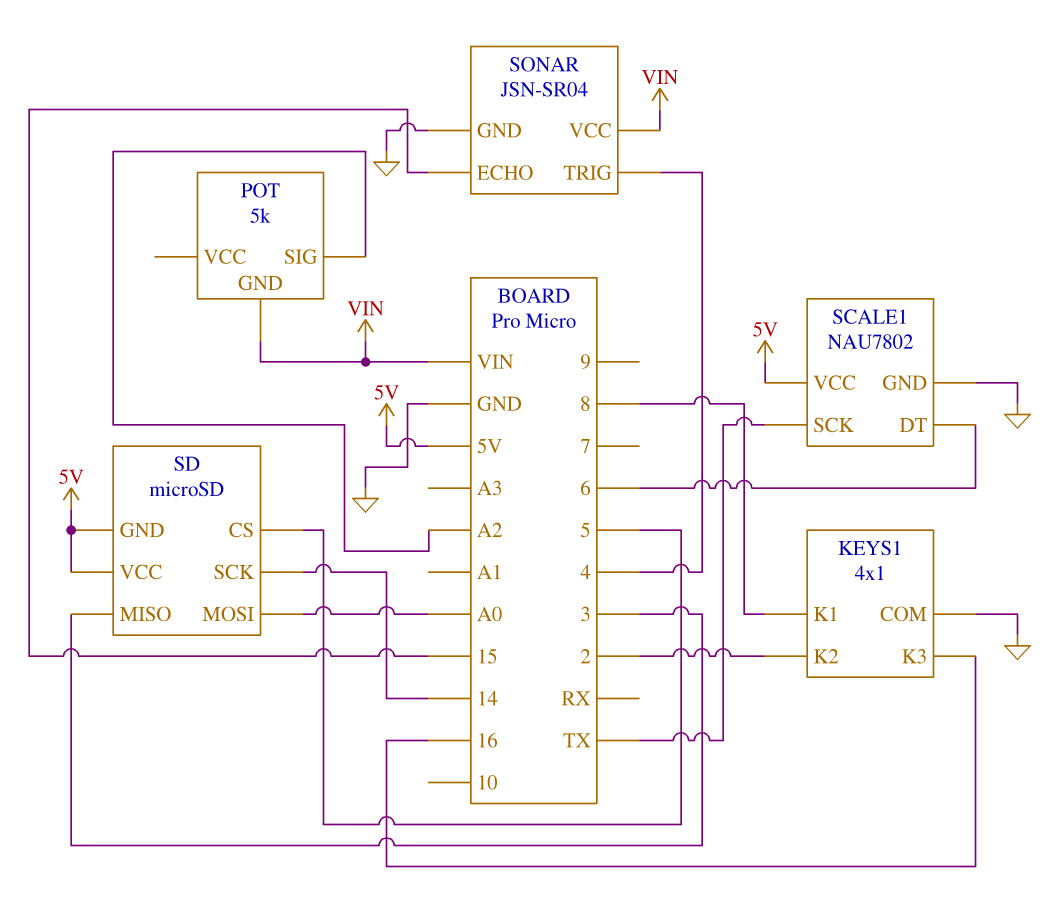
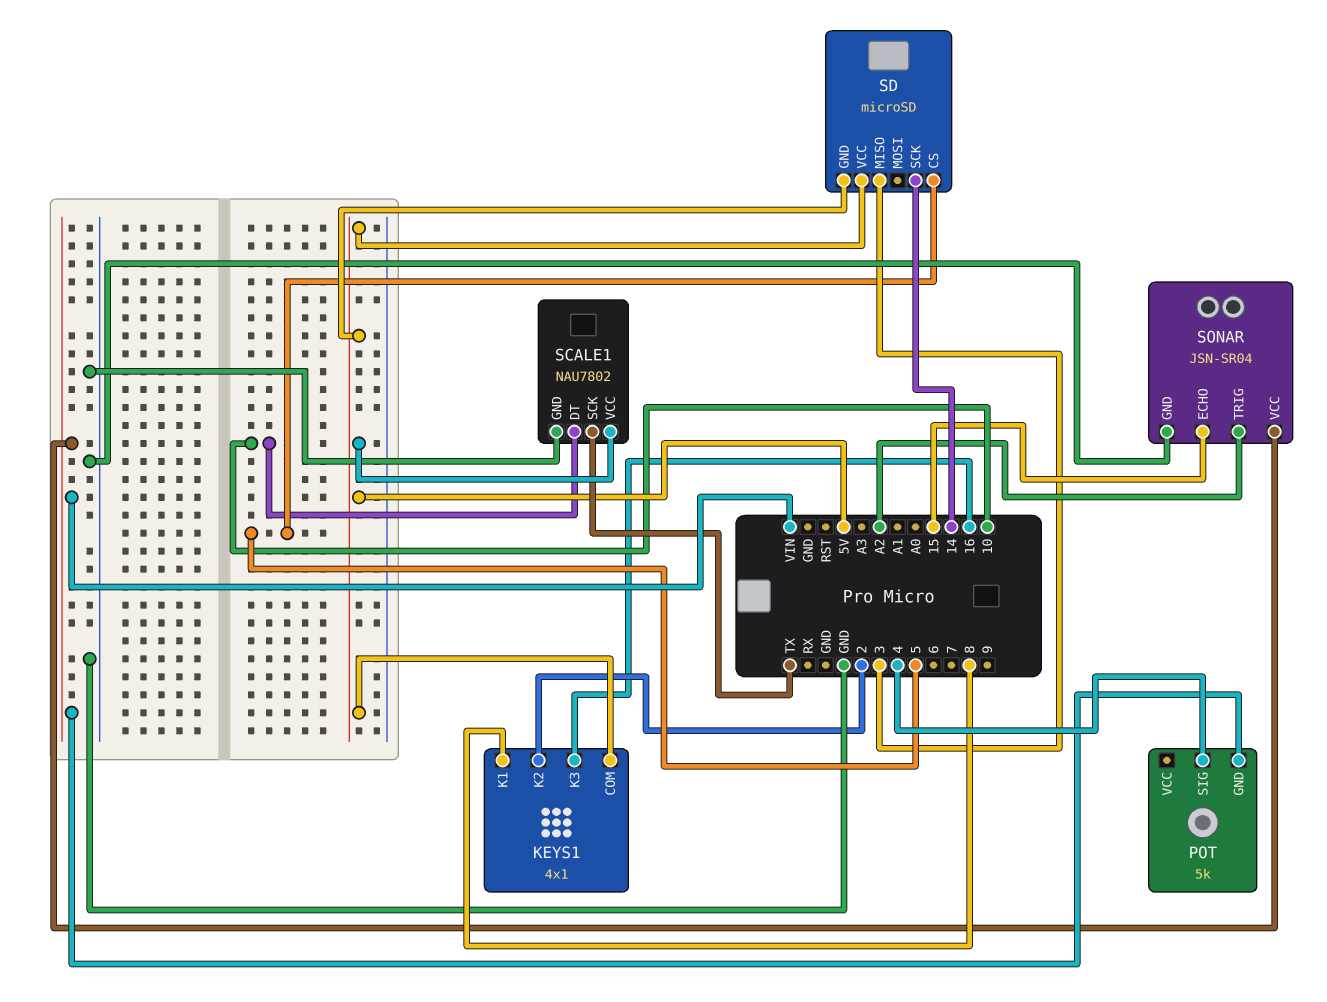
KEYS1 pin COM: GND -> 5V
POT pin SIG: A2 -> 4
SCALE1 pin DT: 6 -> 10
SD pin MOSI: A0 -> none
SONAR pin TRIG: 4 -> A2

